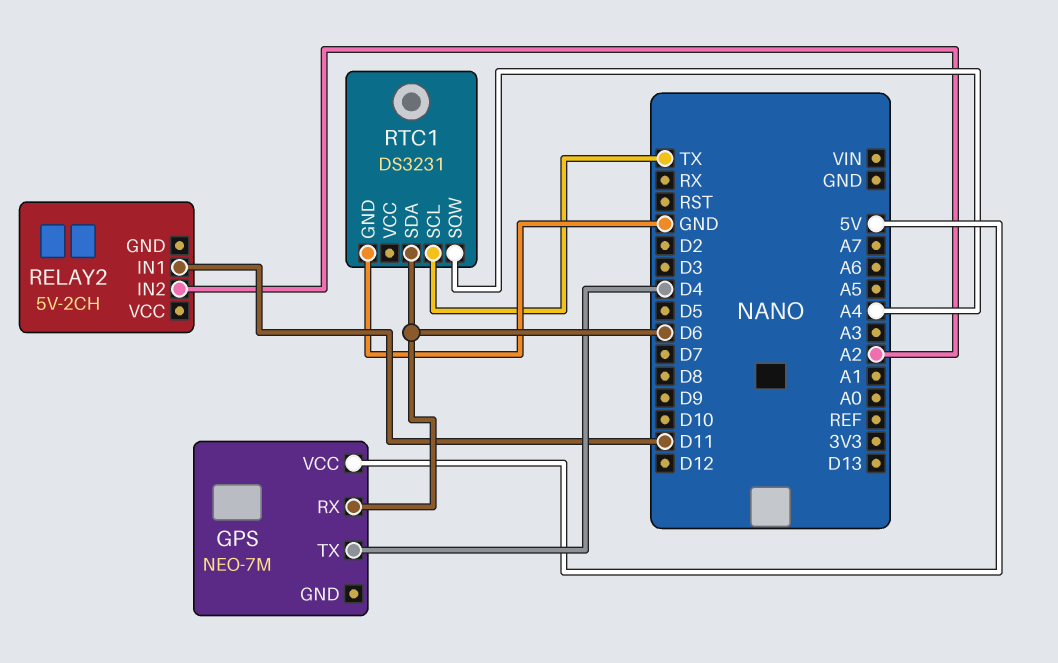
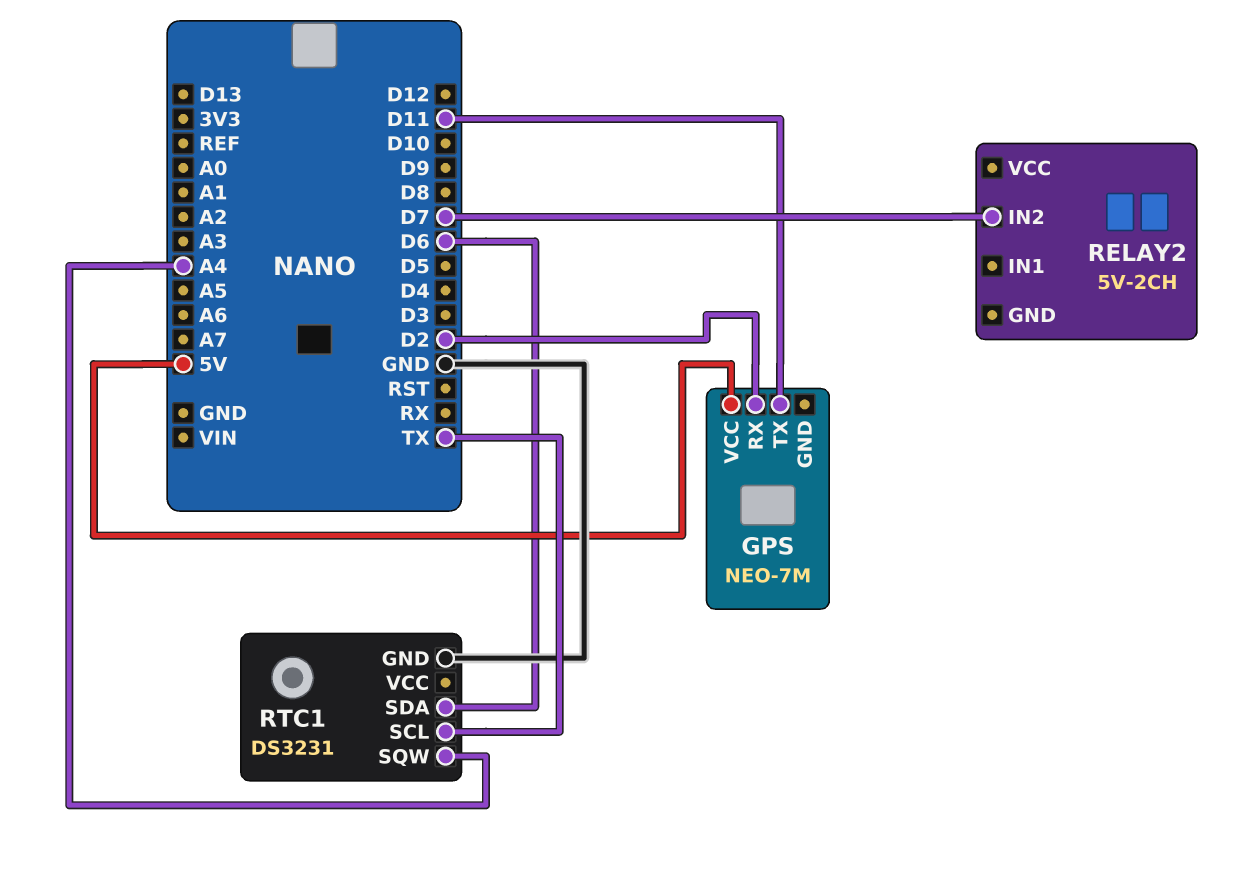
GPS pin RX: D6 -> D2
GPS pin TX: D4 -> D11
RELAY2 pin IN1: D11 -> none
RELAY2 pin IN2: A2 -> D7

